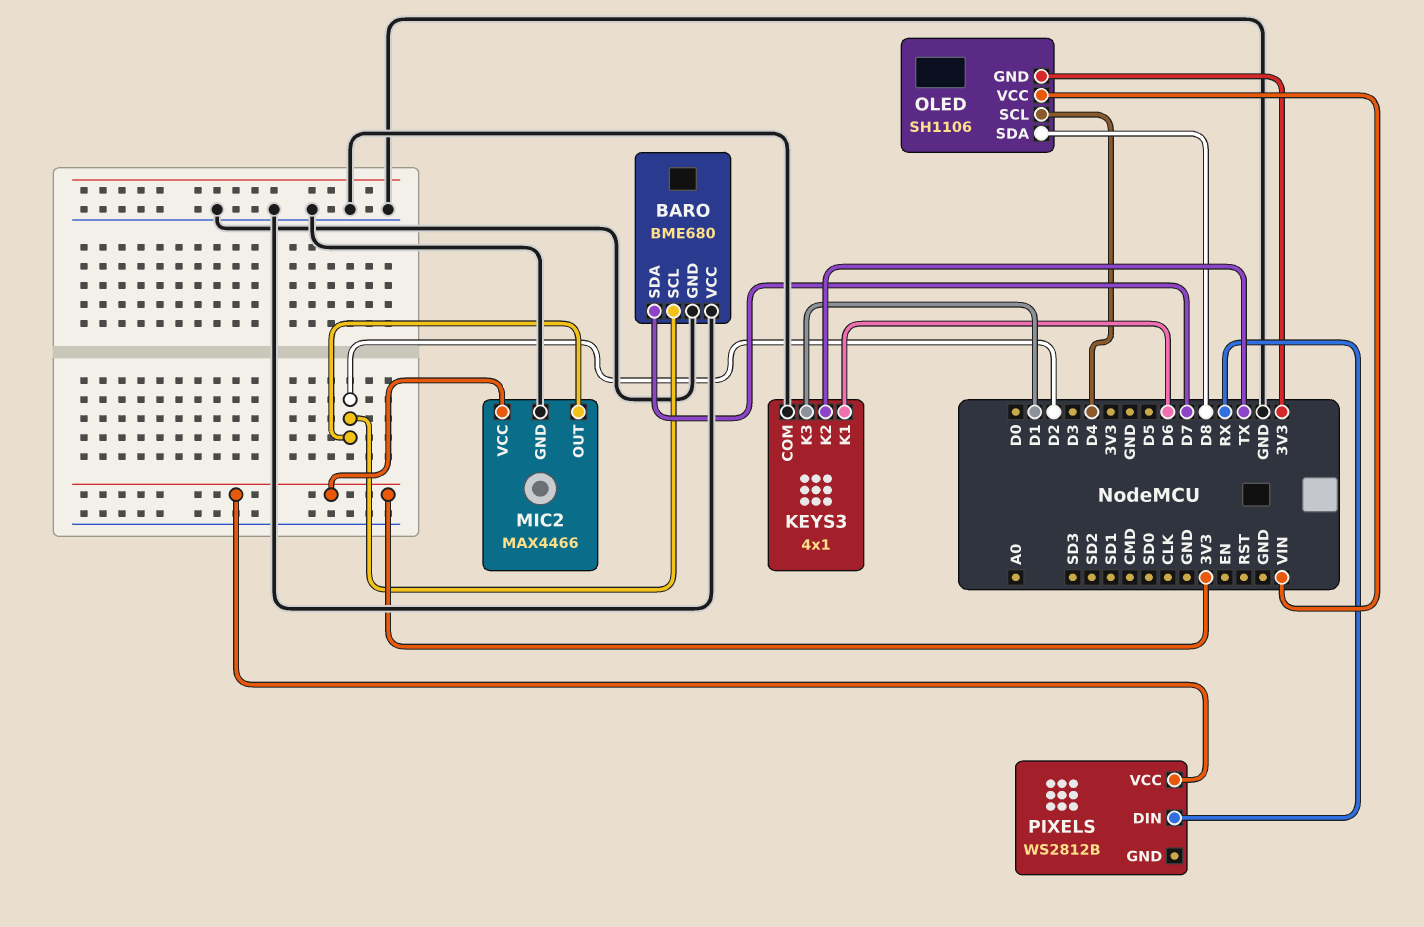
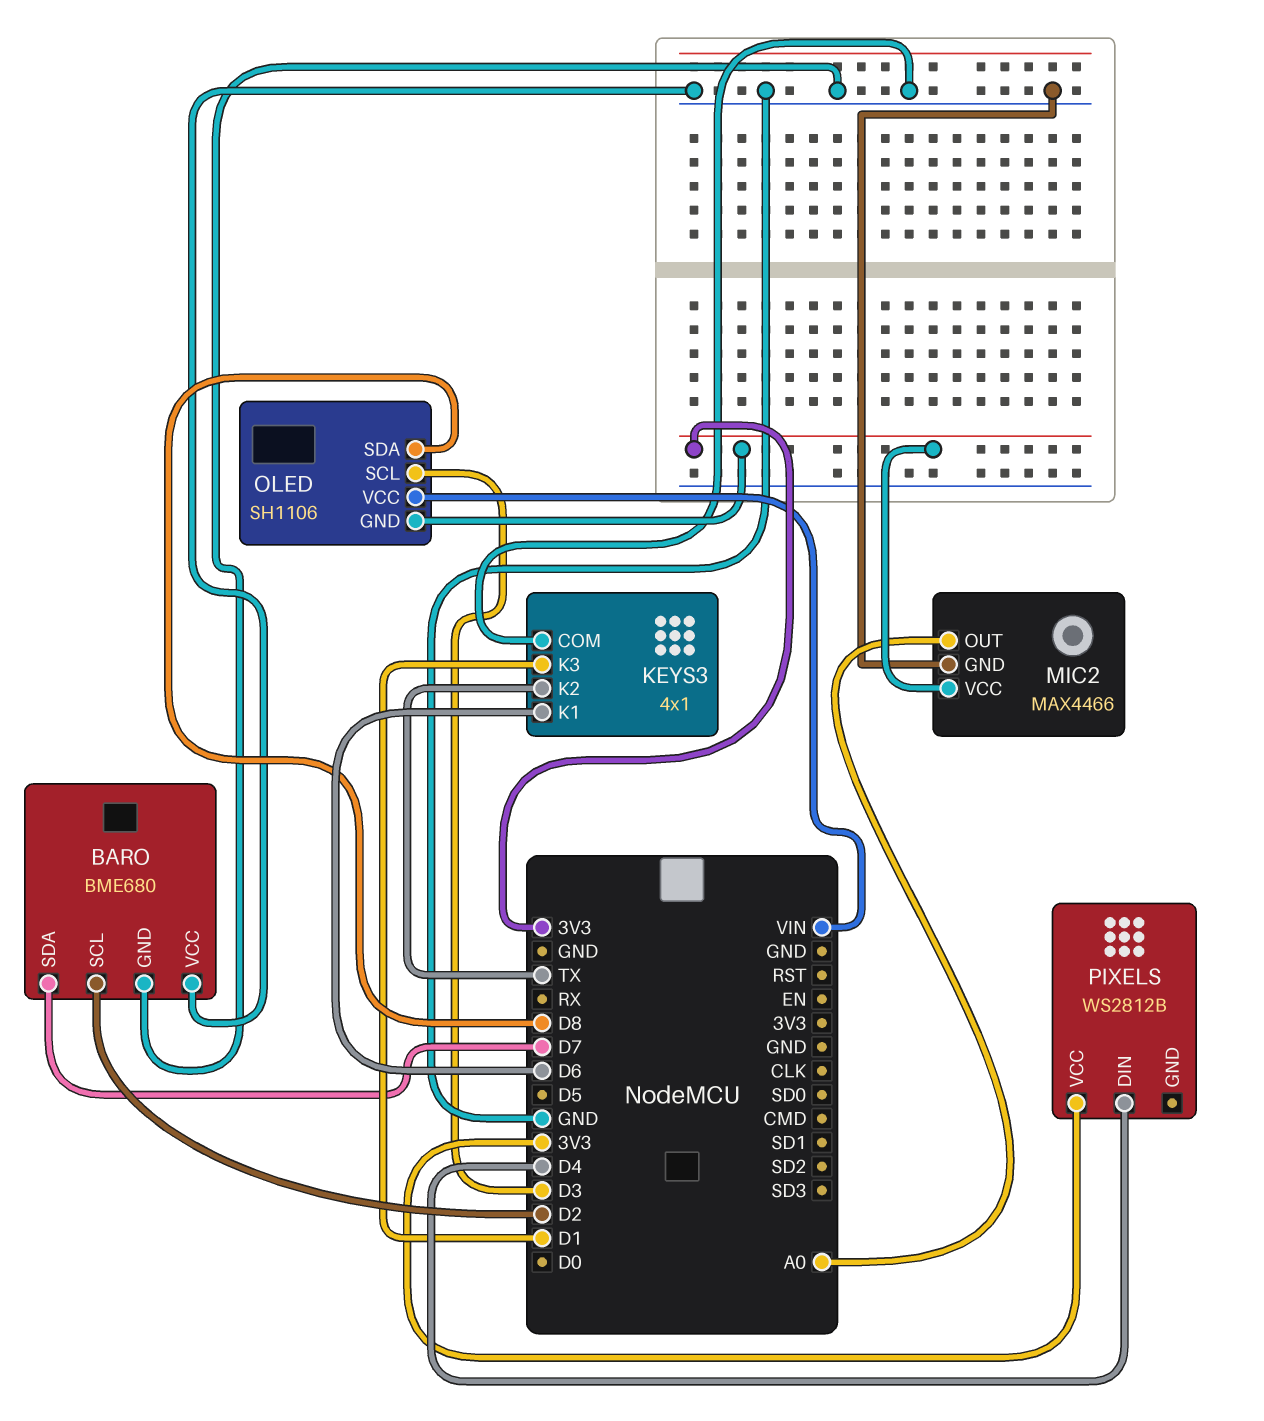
MIC2 pin OUT: D2 -> A0
OLED pin SCL: D4 -> D3
PIXELS pin DIN: RX -> D4

